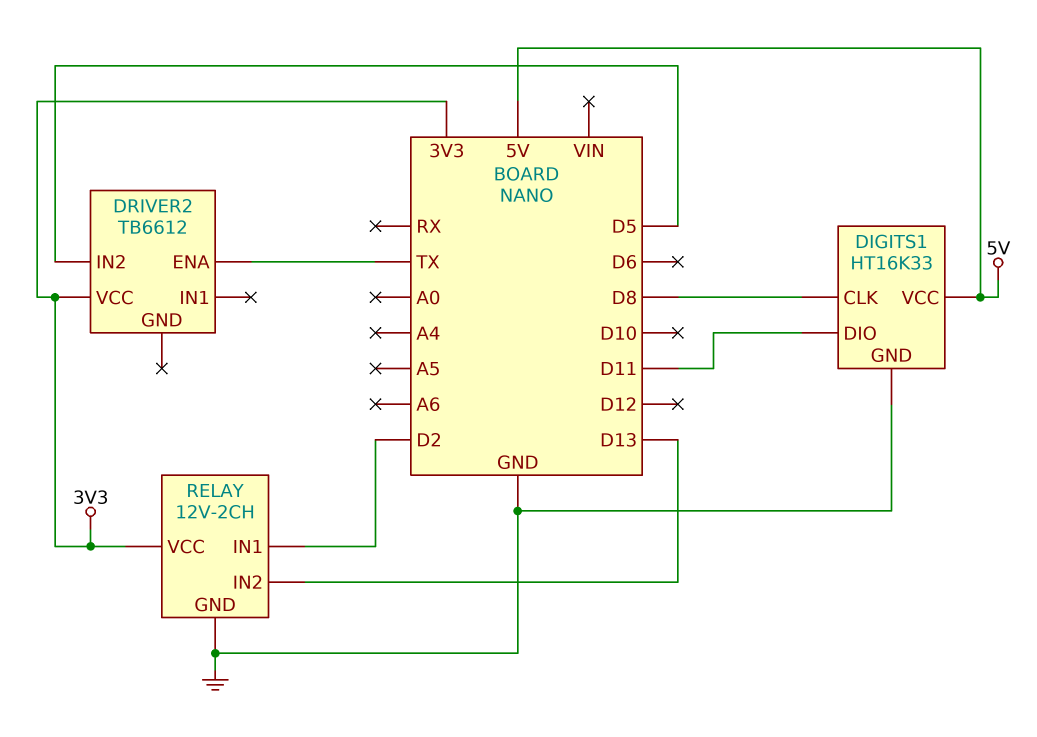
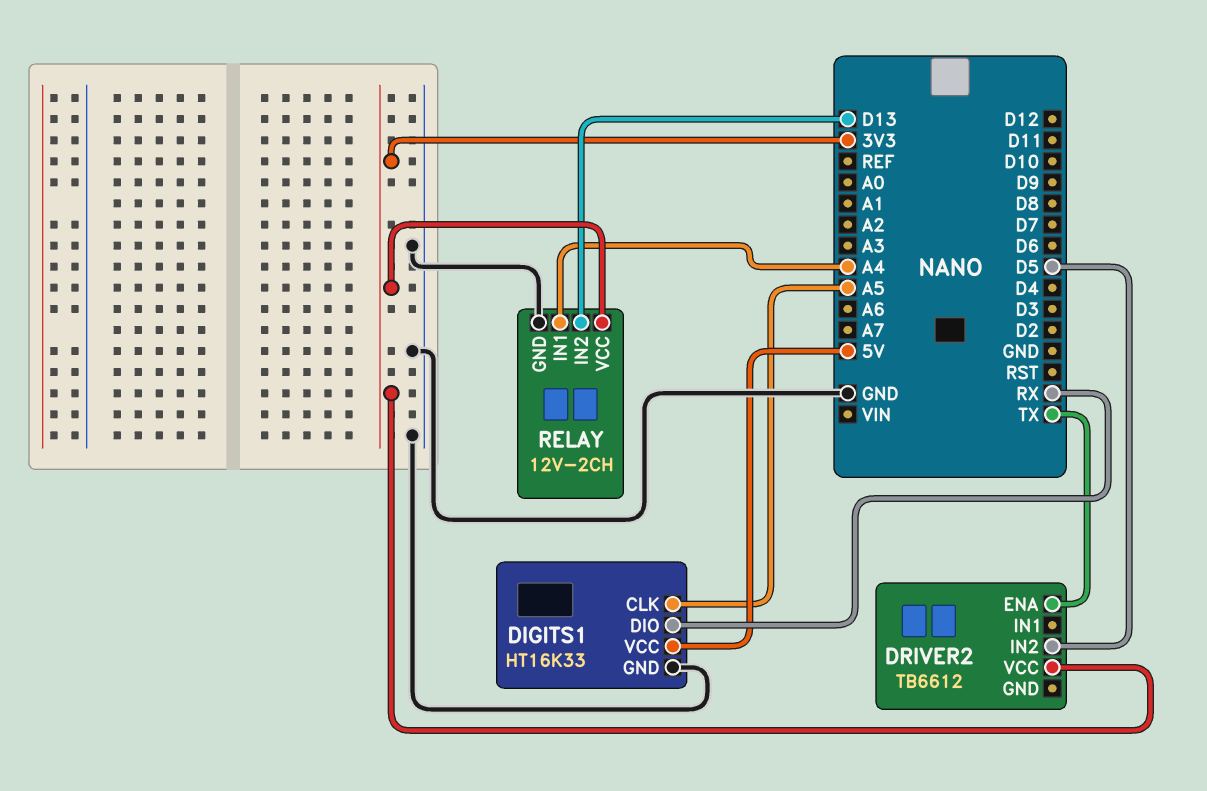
DIGITS1 pin CLK: D8 -> A5
DIGITS1 pin DIO: D11 -> RX
RELAY pin IN1: D2 -> A4

